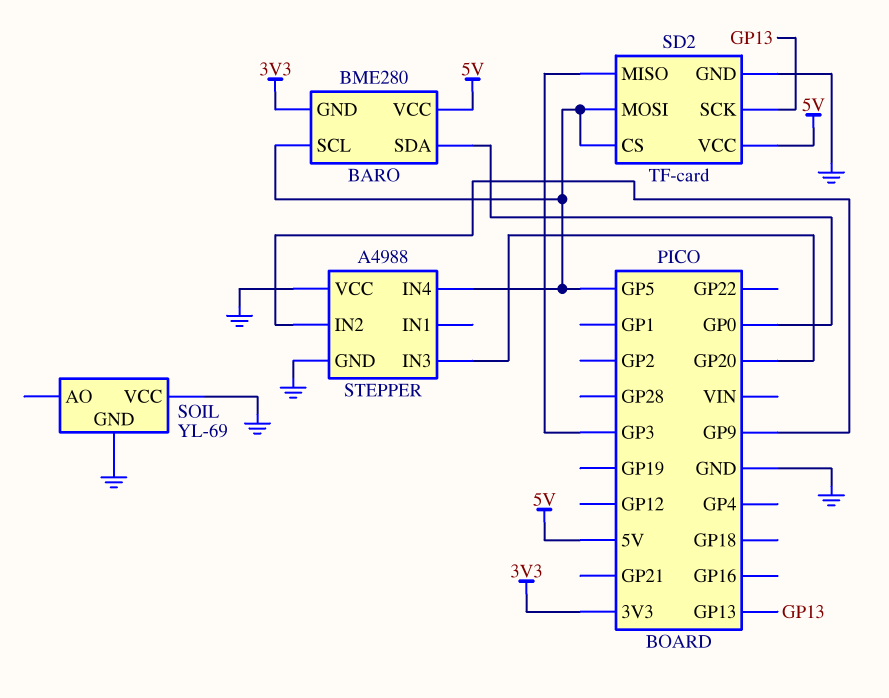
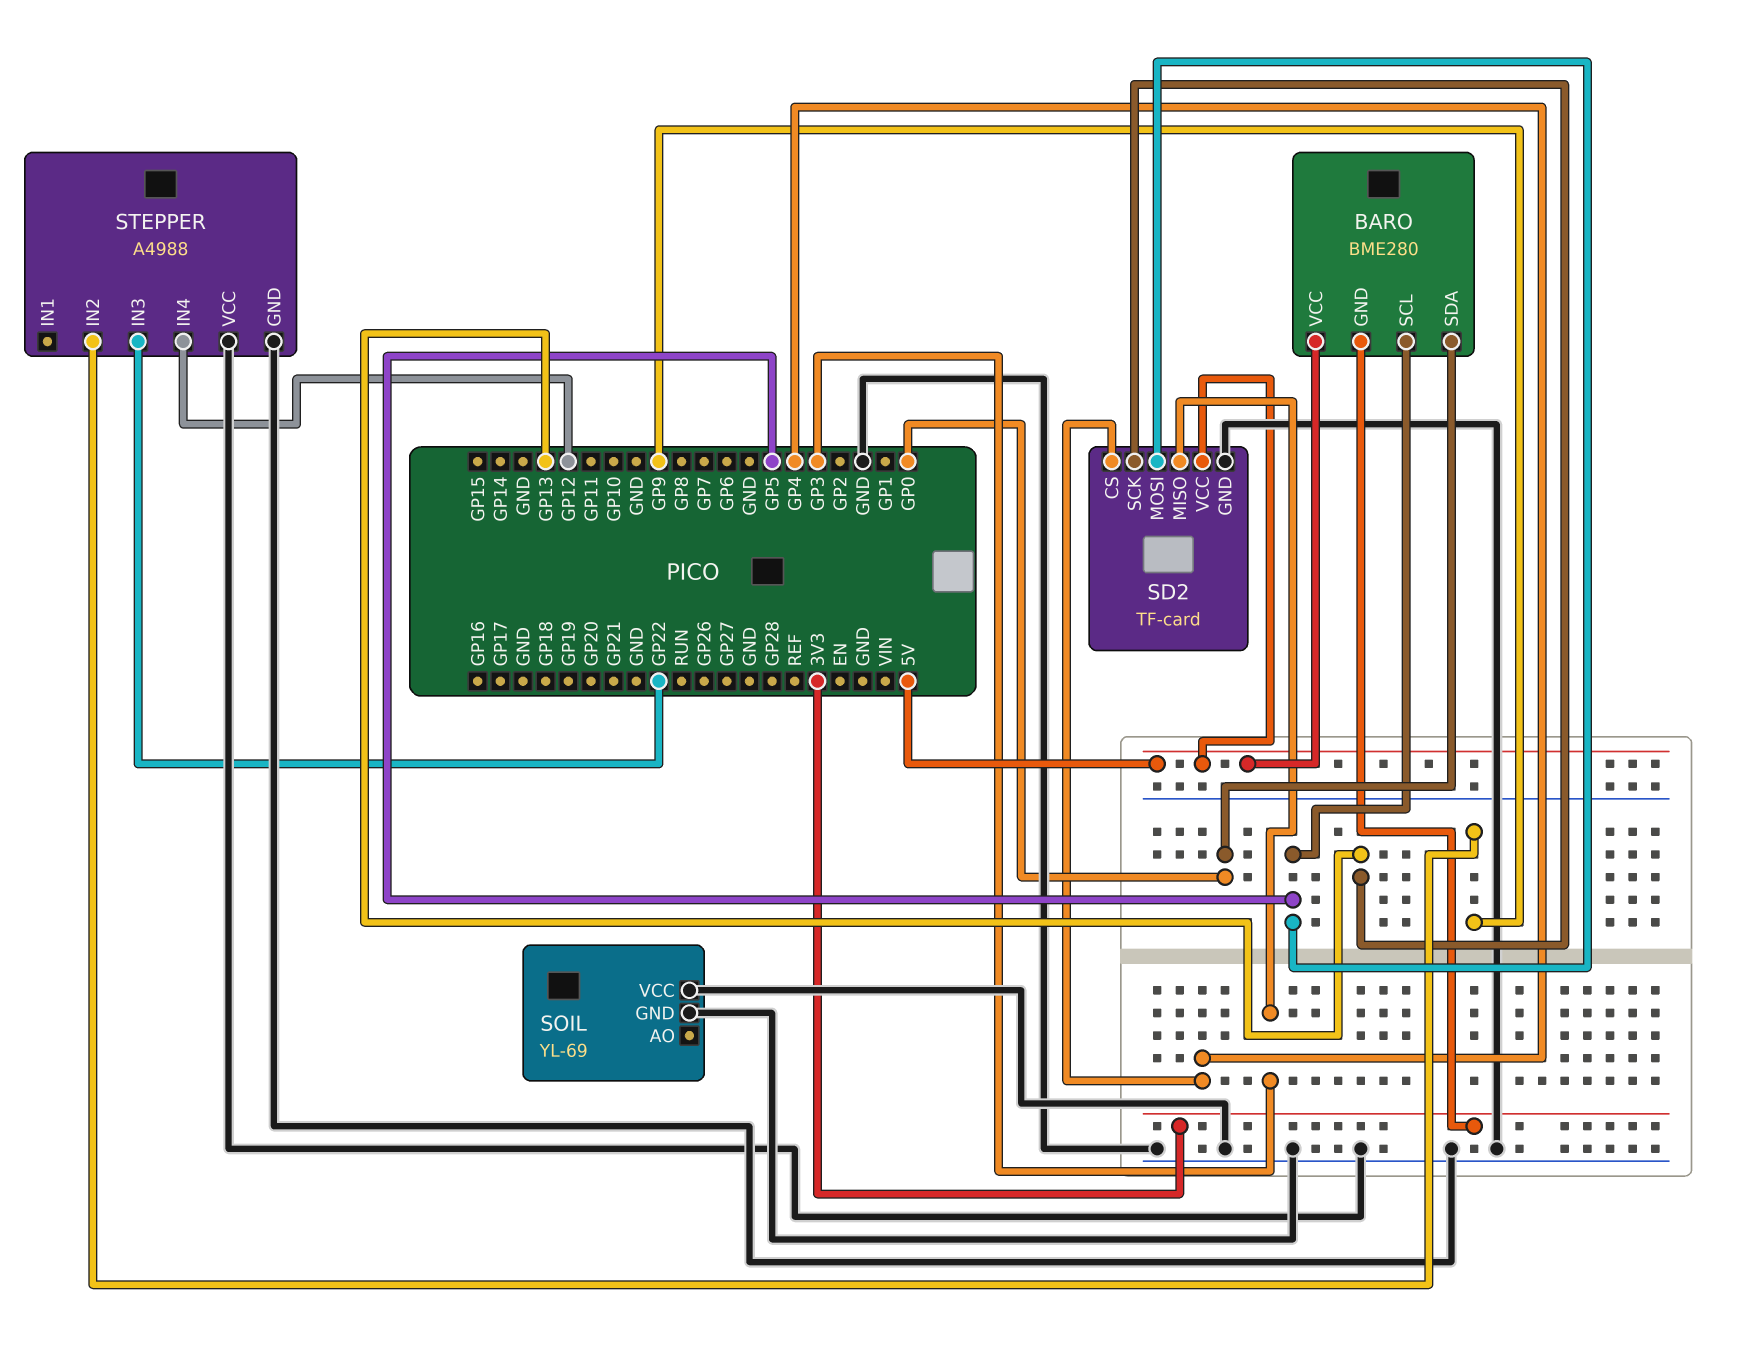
SD2 pin CS: GP5 -> GP4
STEPPER pin IN3: GP20 -> GP22
STEPPER pin IN4: GP5 -> GP12

